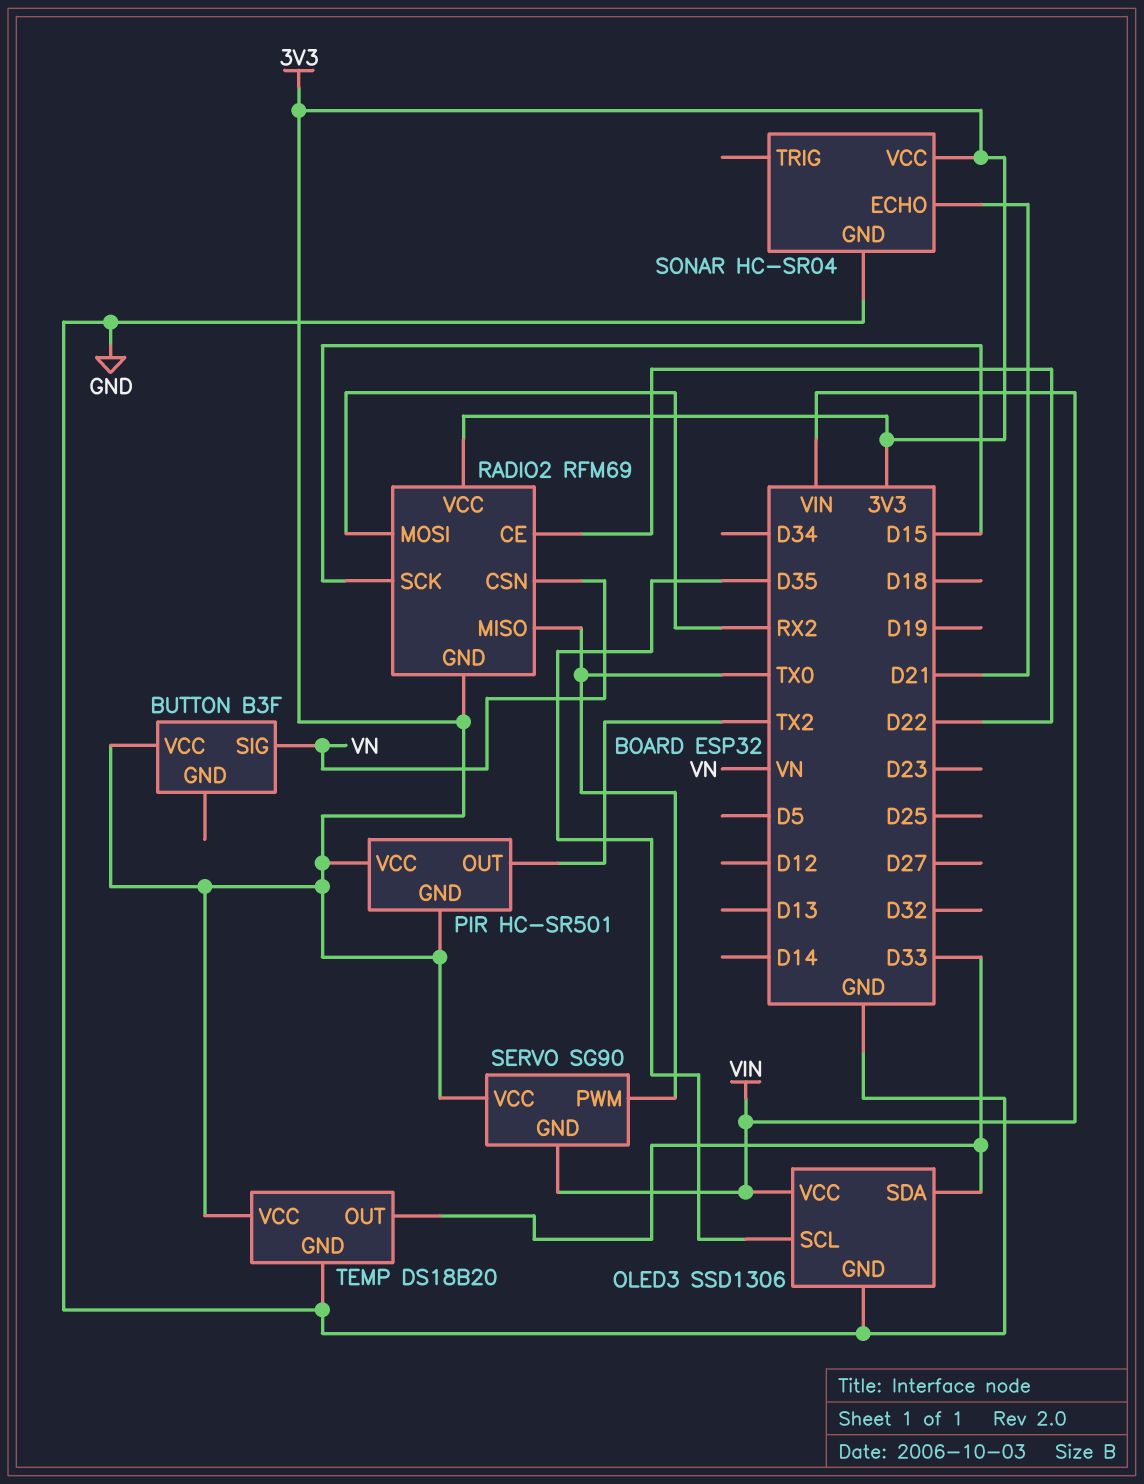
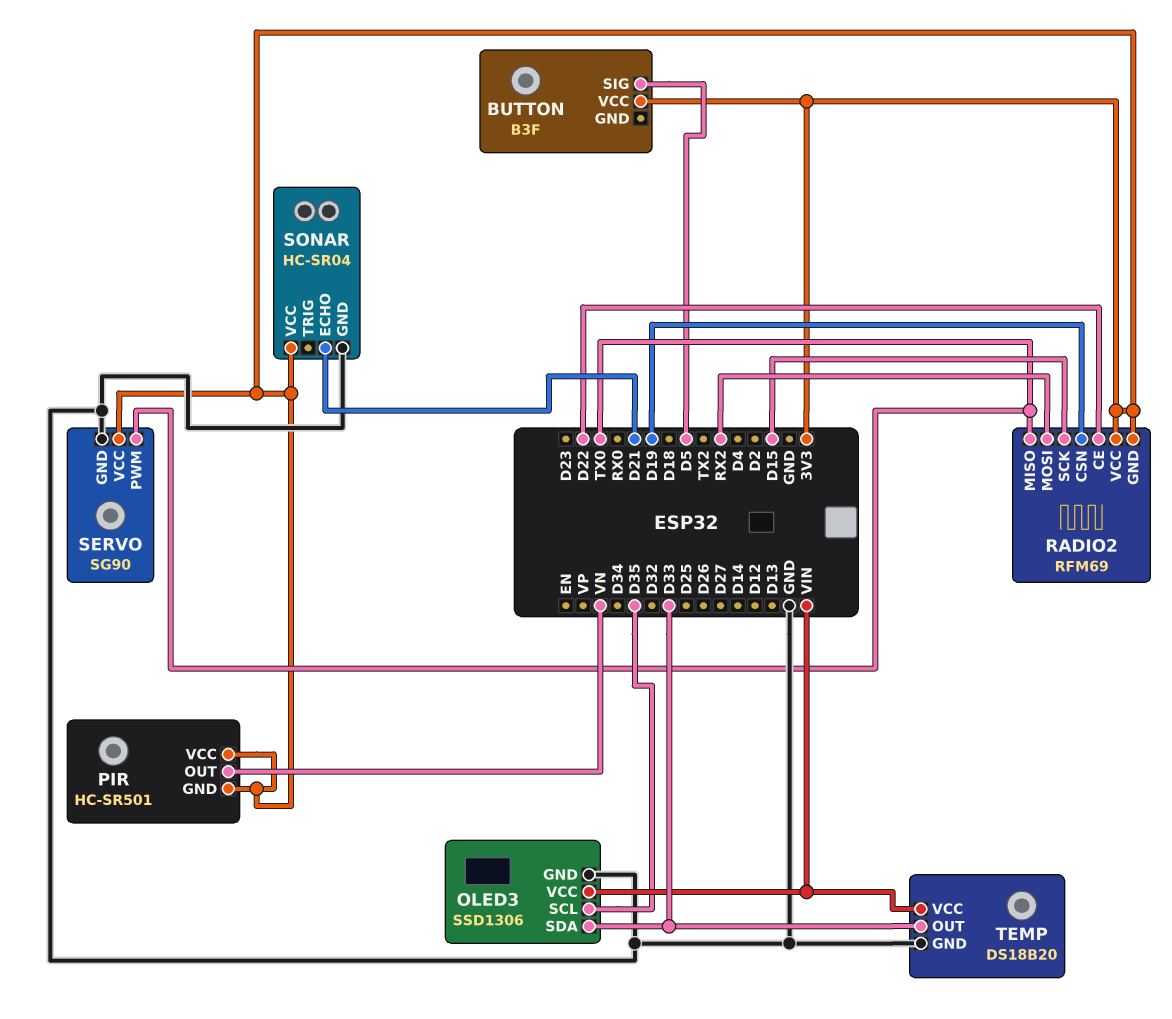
BUTTON pin SIG: VN -> D5
PIR pin OUT: TX2 -> VN
RADIO2 pin CSN: VN -> D19
SERVO pin GND: VIN -> GND
TEMP pin VCC: 3V3 -> VIN

